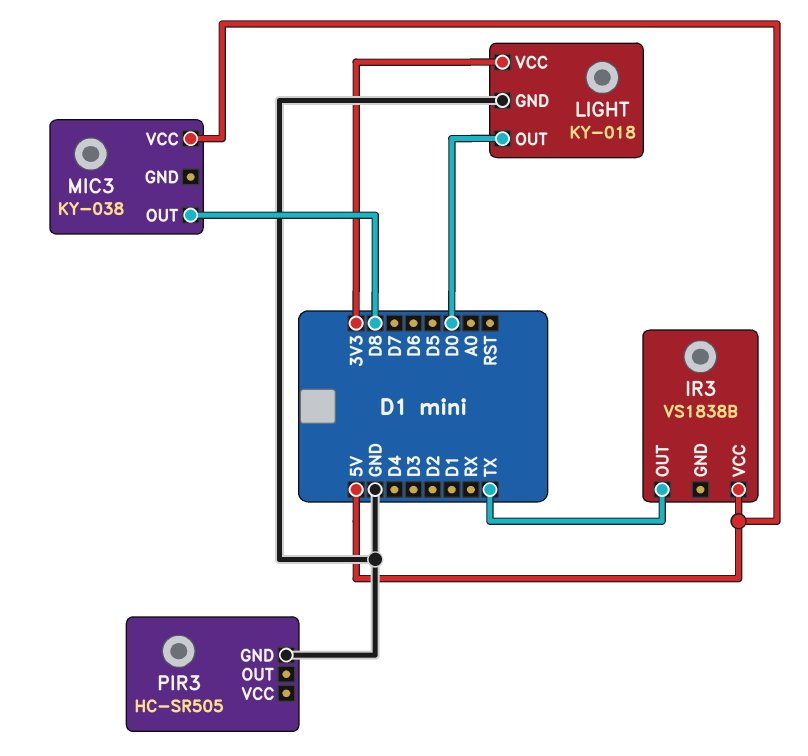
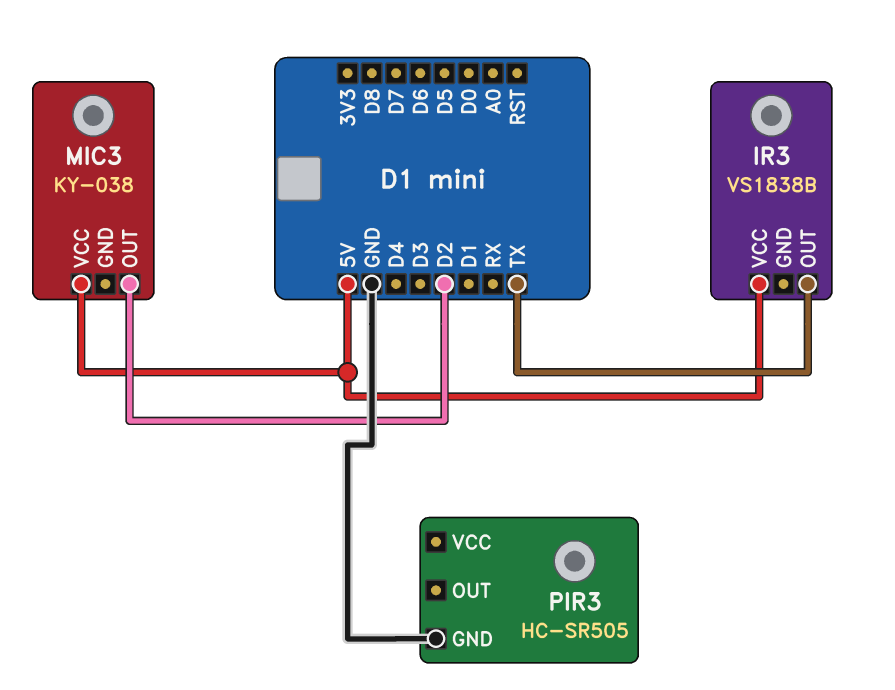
LIGHT: KY-018 -> none
LIGHT pin GND: GND -> none
LIGHT pin OUT: D0 -> none
LIGHT pin VCC: 3V3 -> none
MIC3 pin OUT: D8 -> D2

